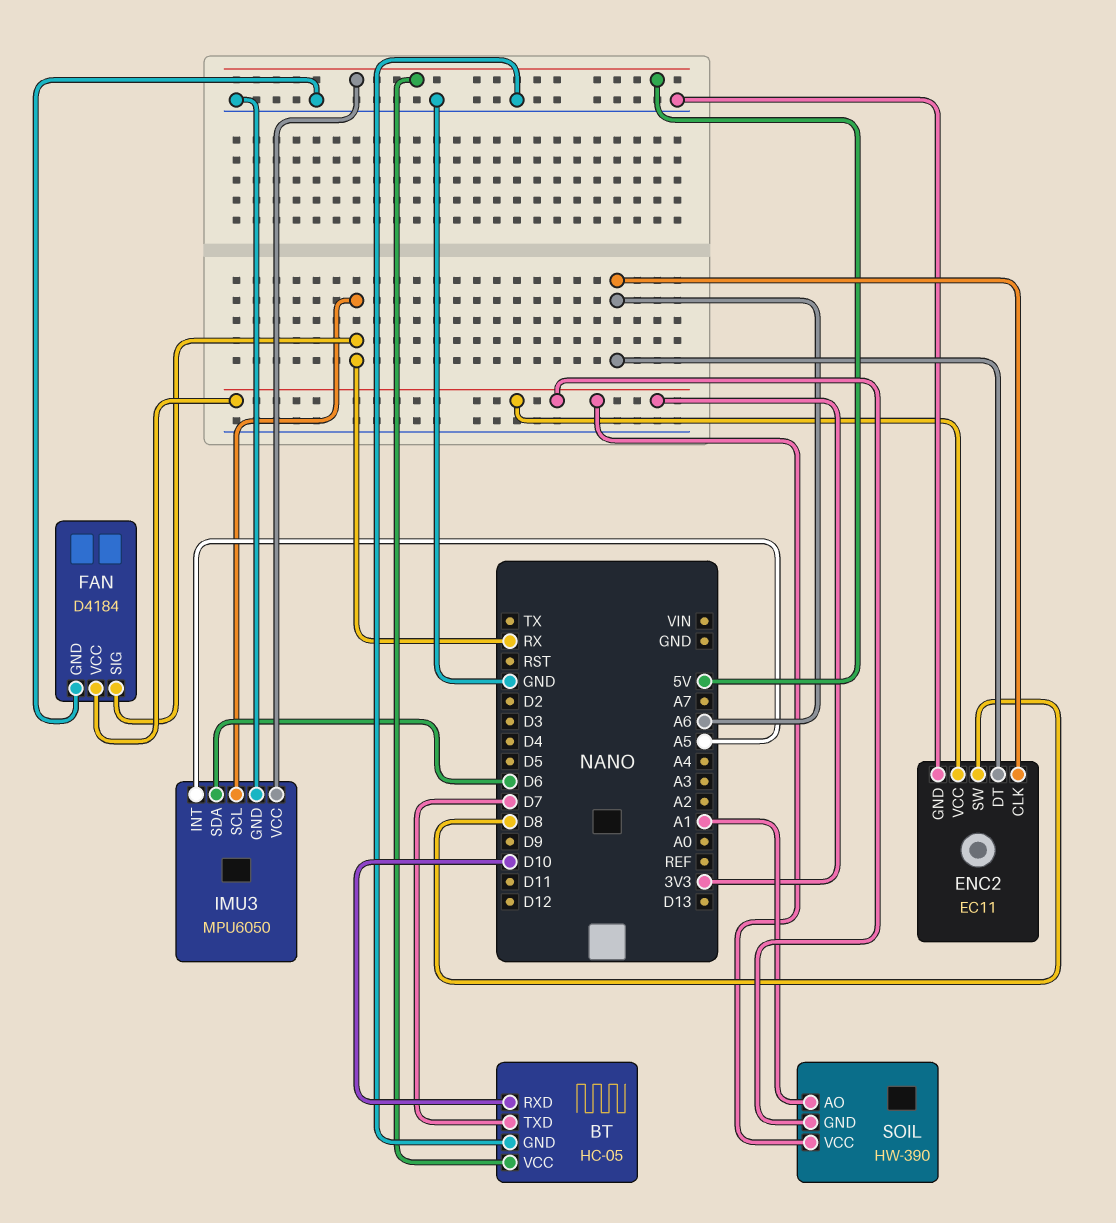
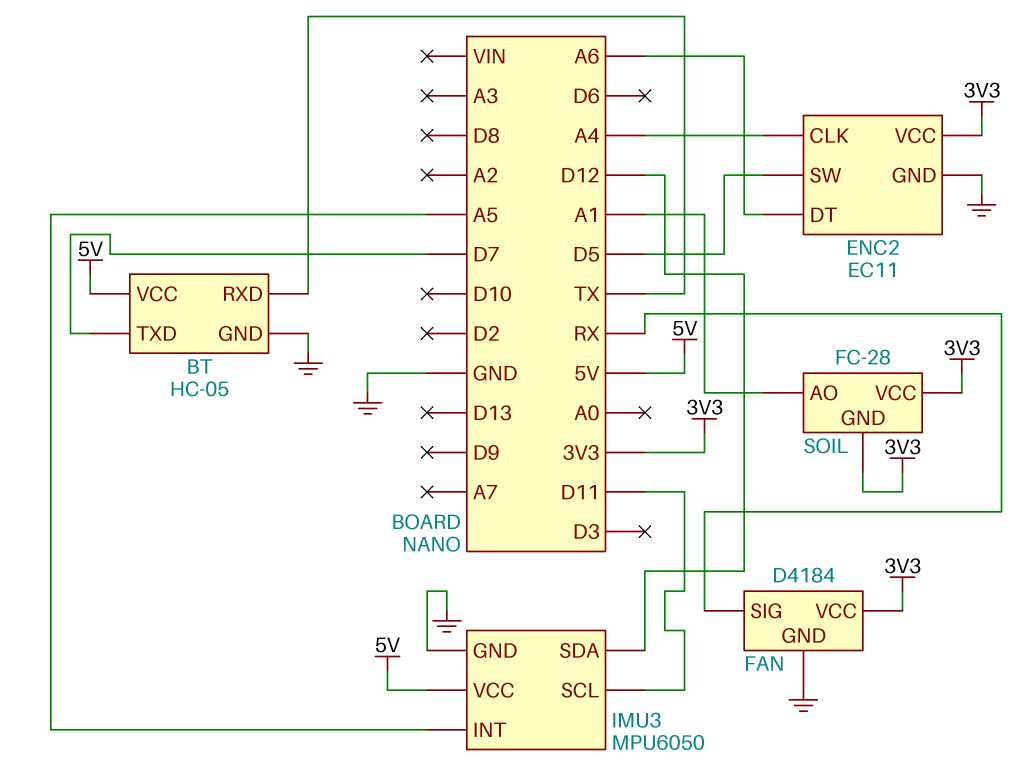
BT pin RXD: D10 -> TX
ENC2 pin CLK: A6 -> A4
ENC2 pin SW: D8 -> D5
IMU3 pin SCL: RX -> D11
IMU3 pin SDA: D6 -> D12
SOIL: HW-390 -> FC-28

